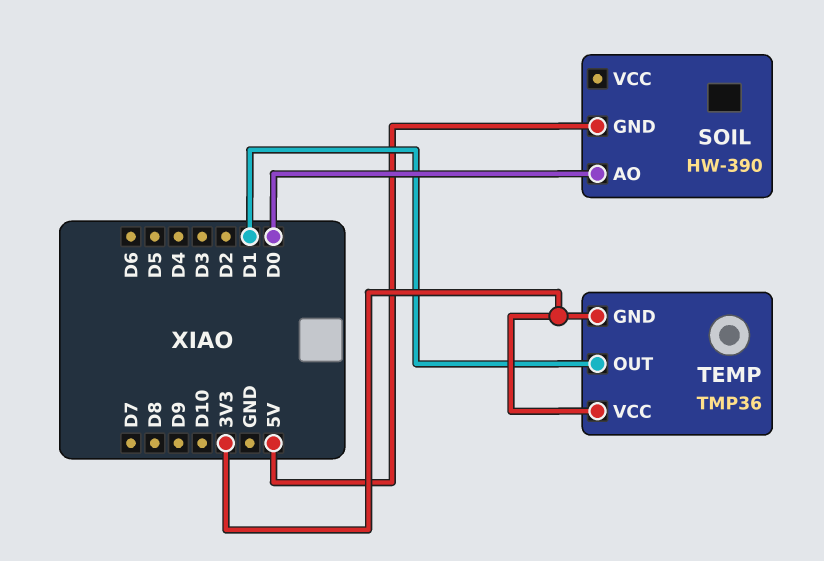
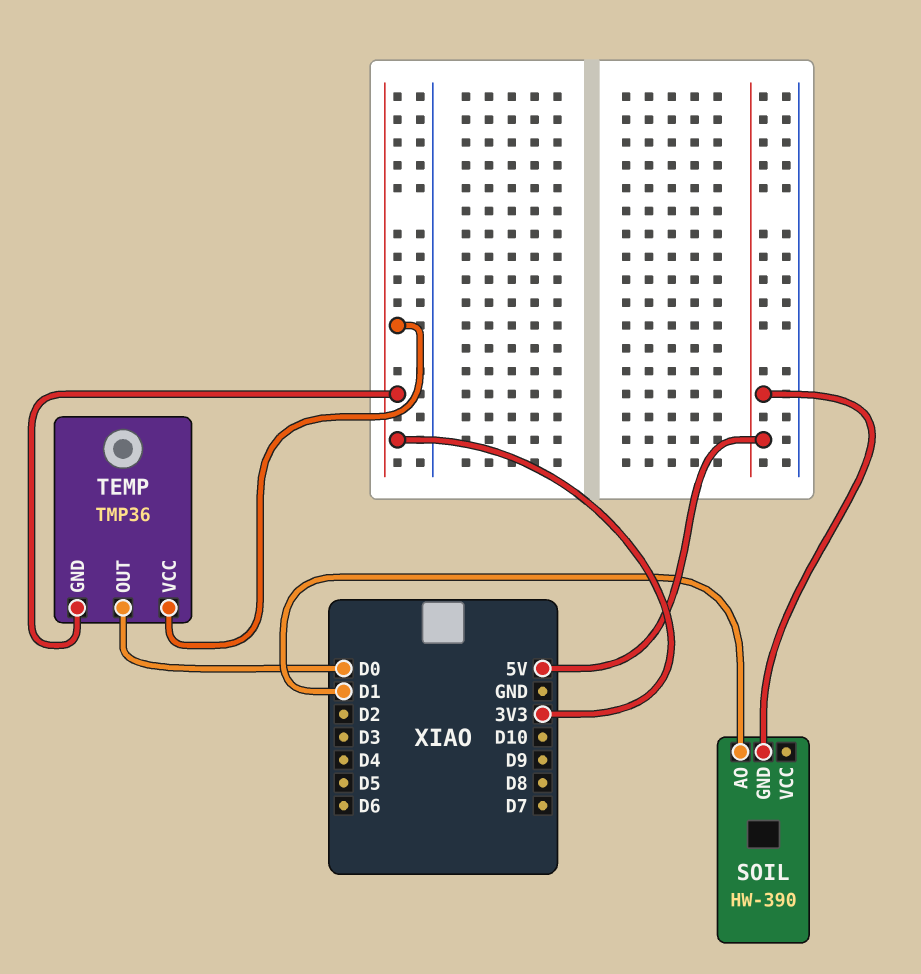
SOIL pin AO: D0 -> D1
TEMP pin OUT: D1 -> D0

